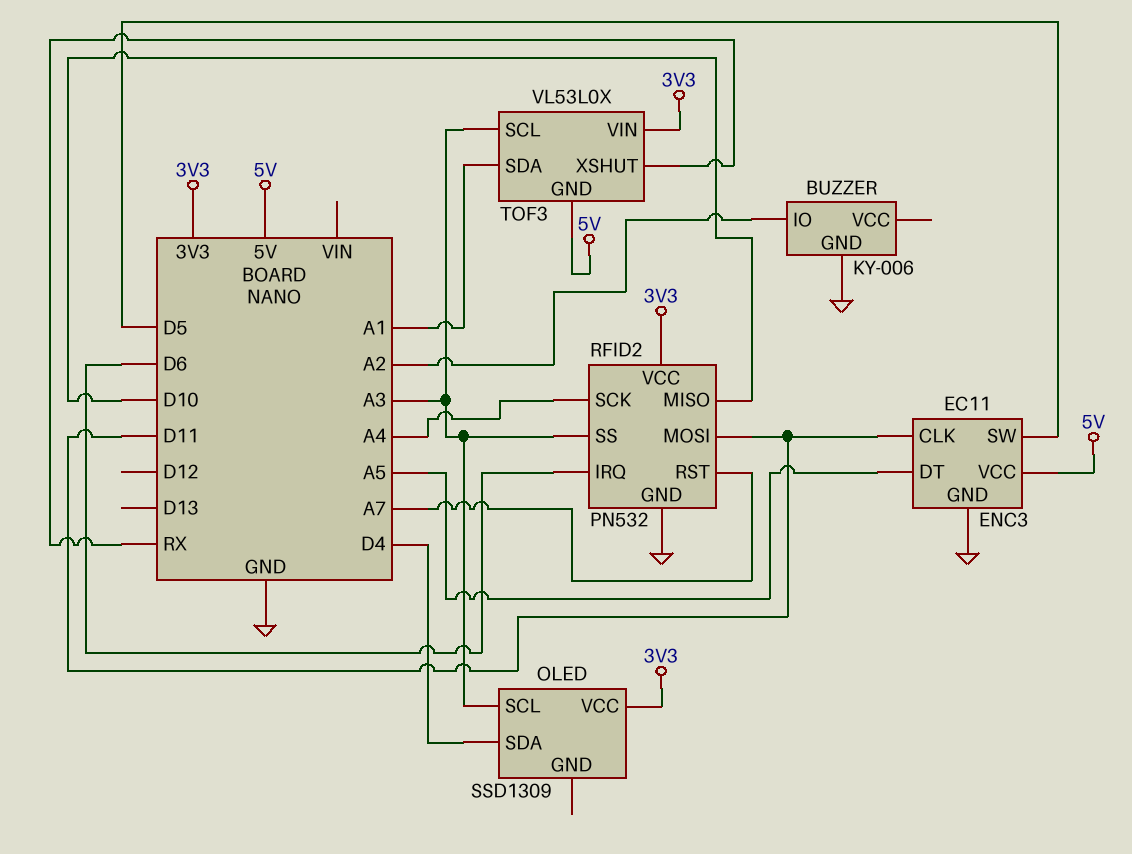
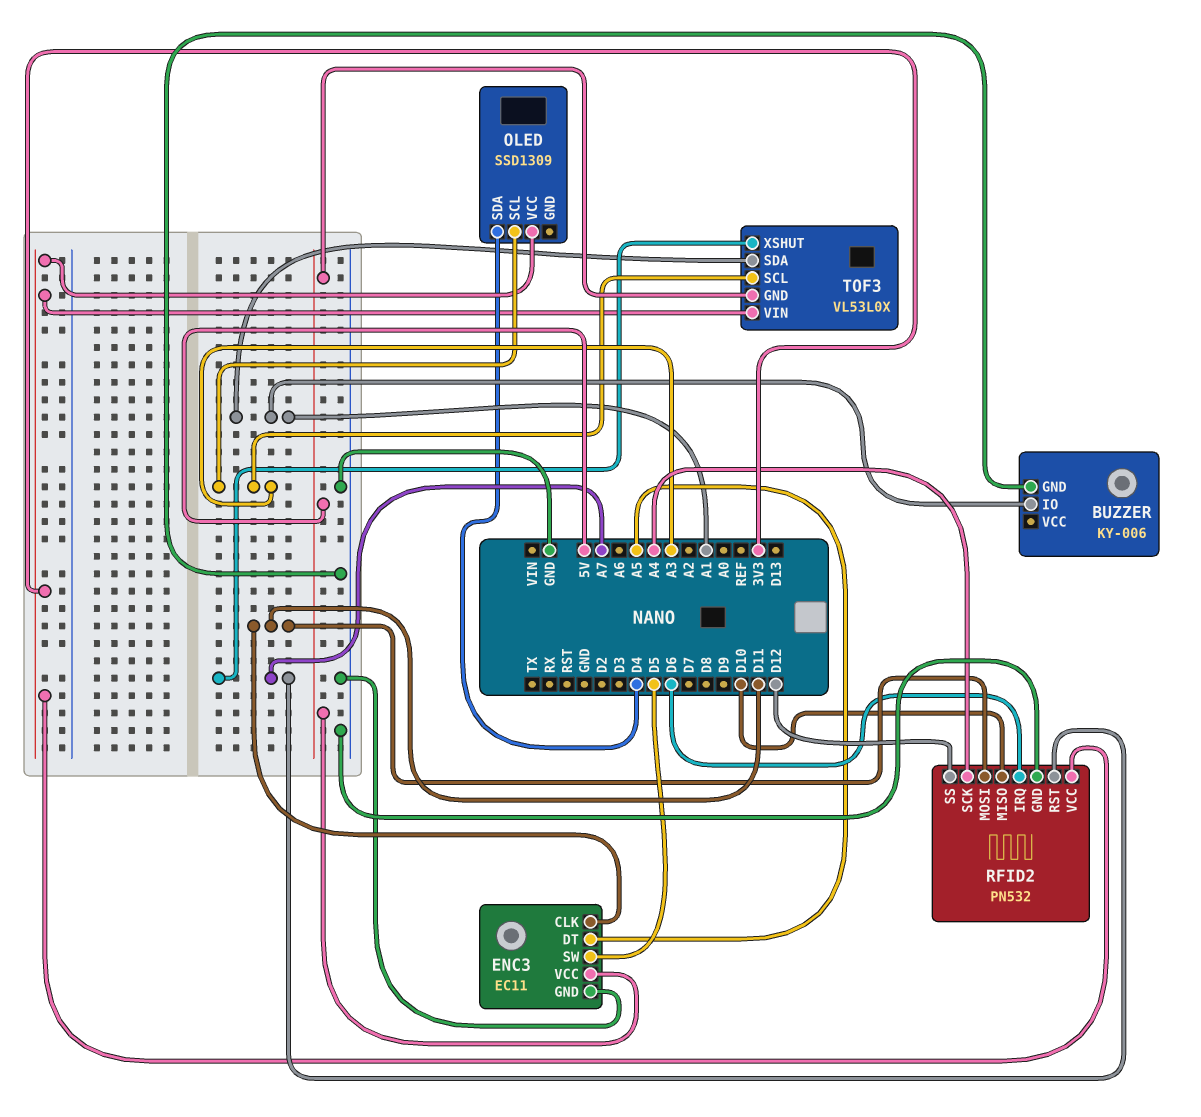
BUZZER pin IO: A2 -> A1
RFID2 pin SS: A3 -> D12
TOF3 pin XSHUT: RX -> A7

